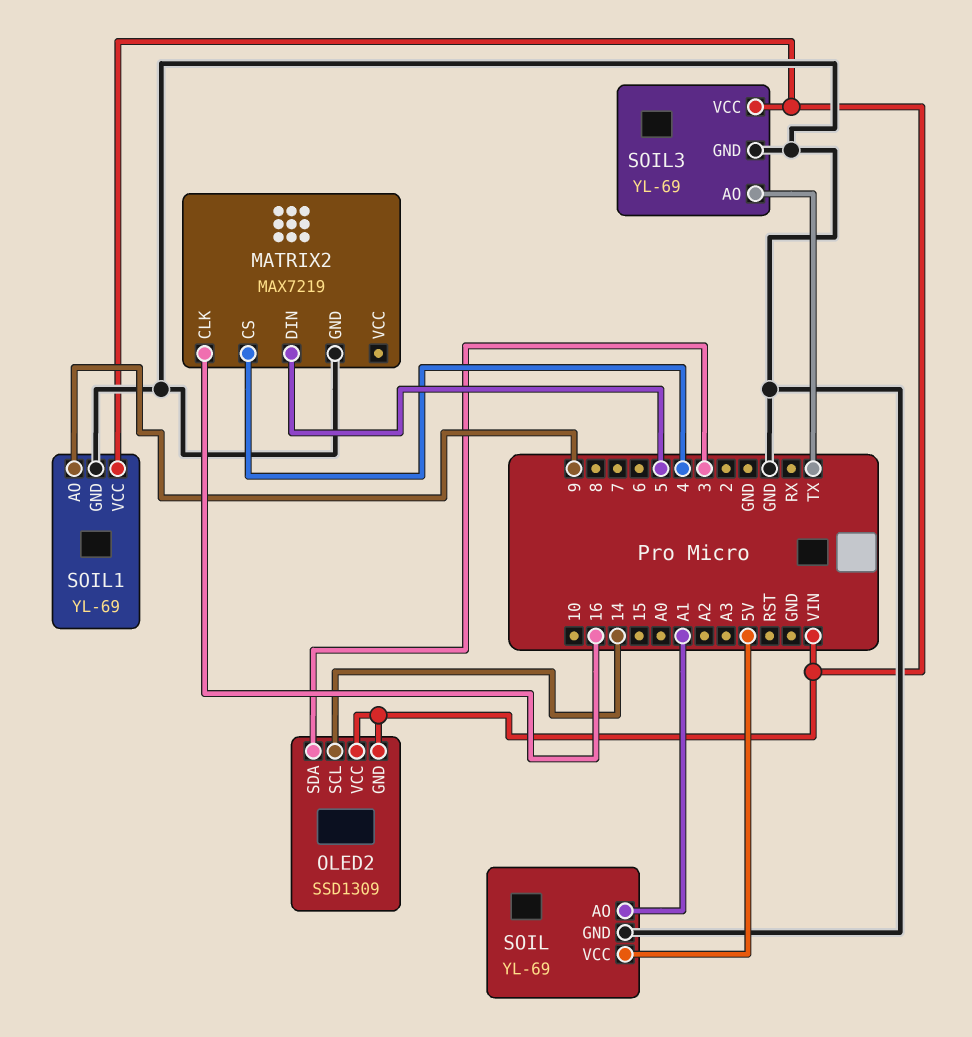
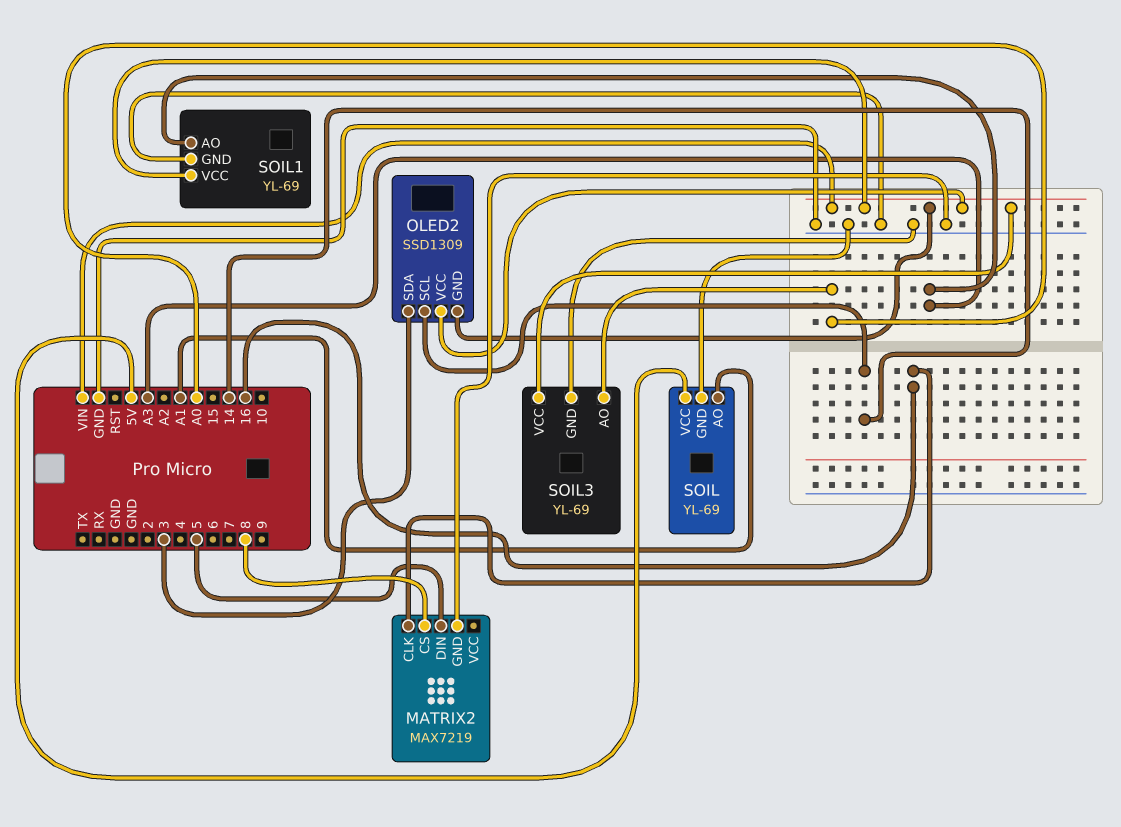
MATRIX2 pin CS: 4 -> 8
SOIL1 pin AO: 9 -> A3
SOIL3 pin AO: TX -> A0

